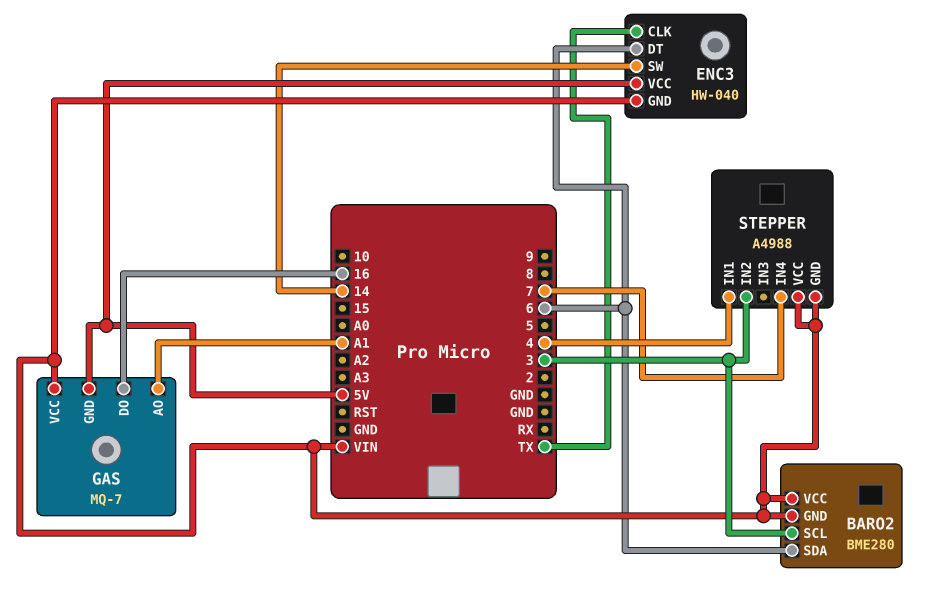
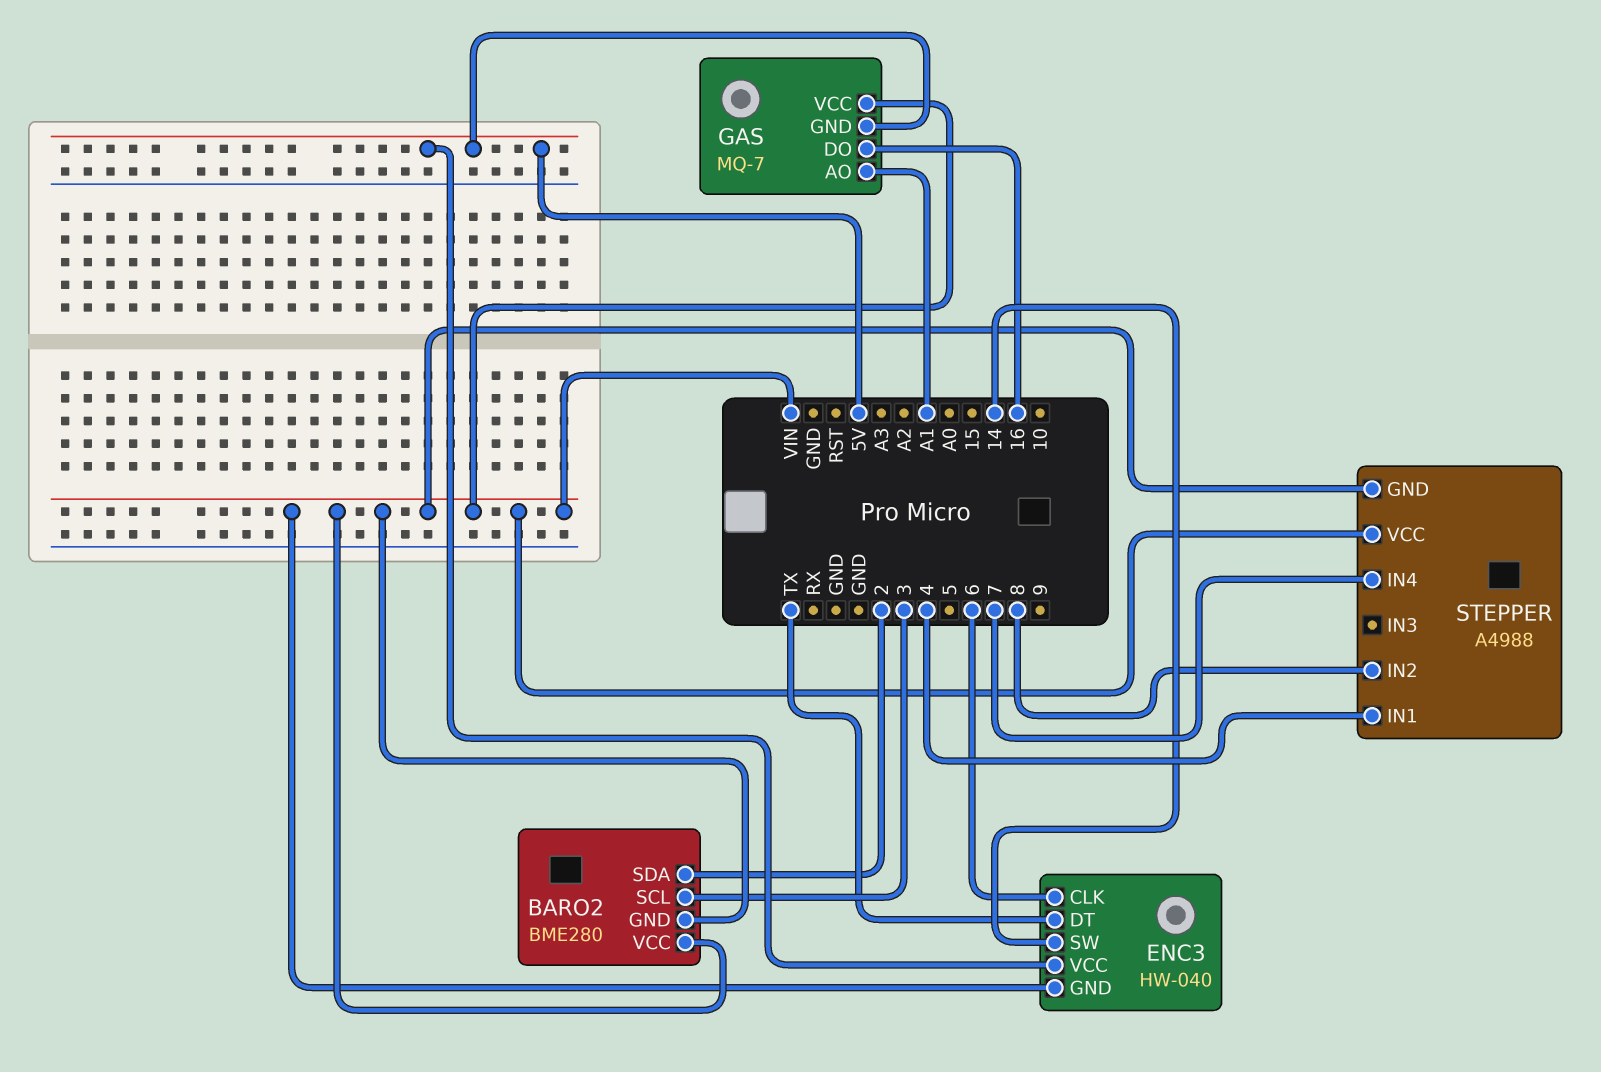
BARO2 pin SDA: 6 -> 2
ENC3 pin CLK: TX -> 6
ENC3 pin DT: 6 -> TX
STEPPER pin IN2: 3 -> 8

